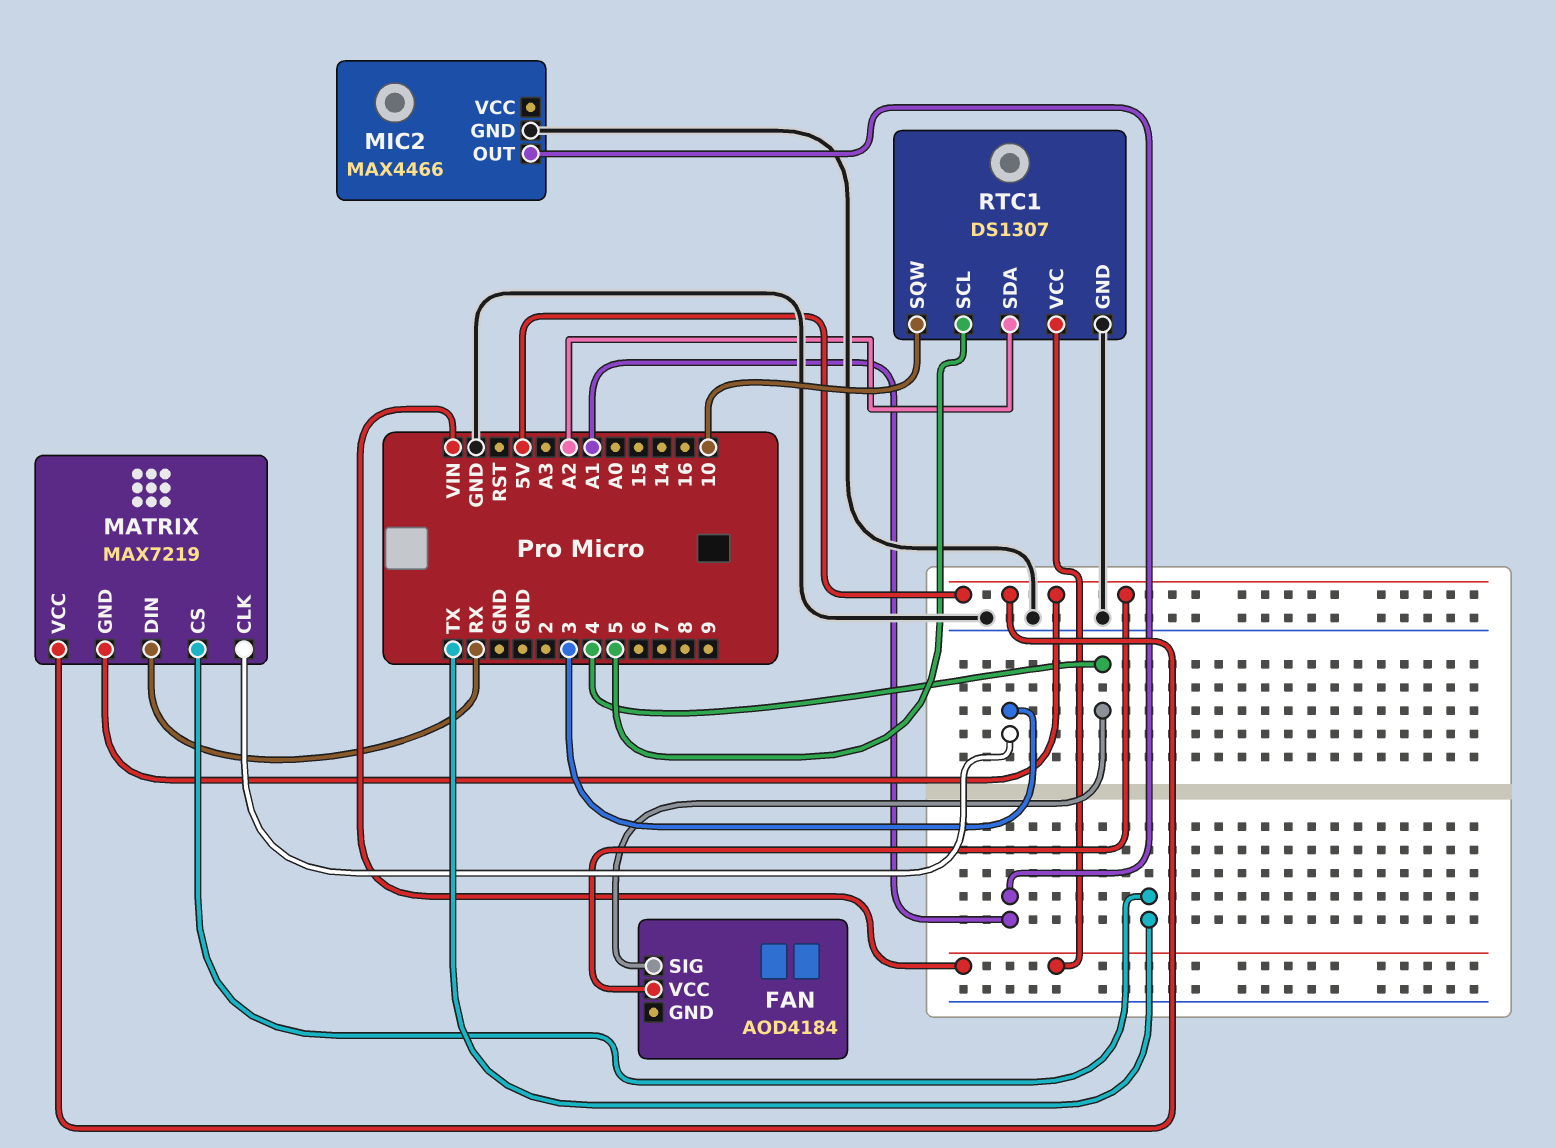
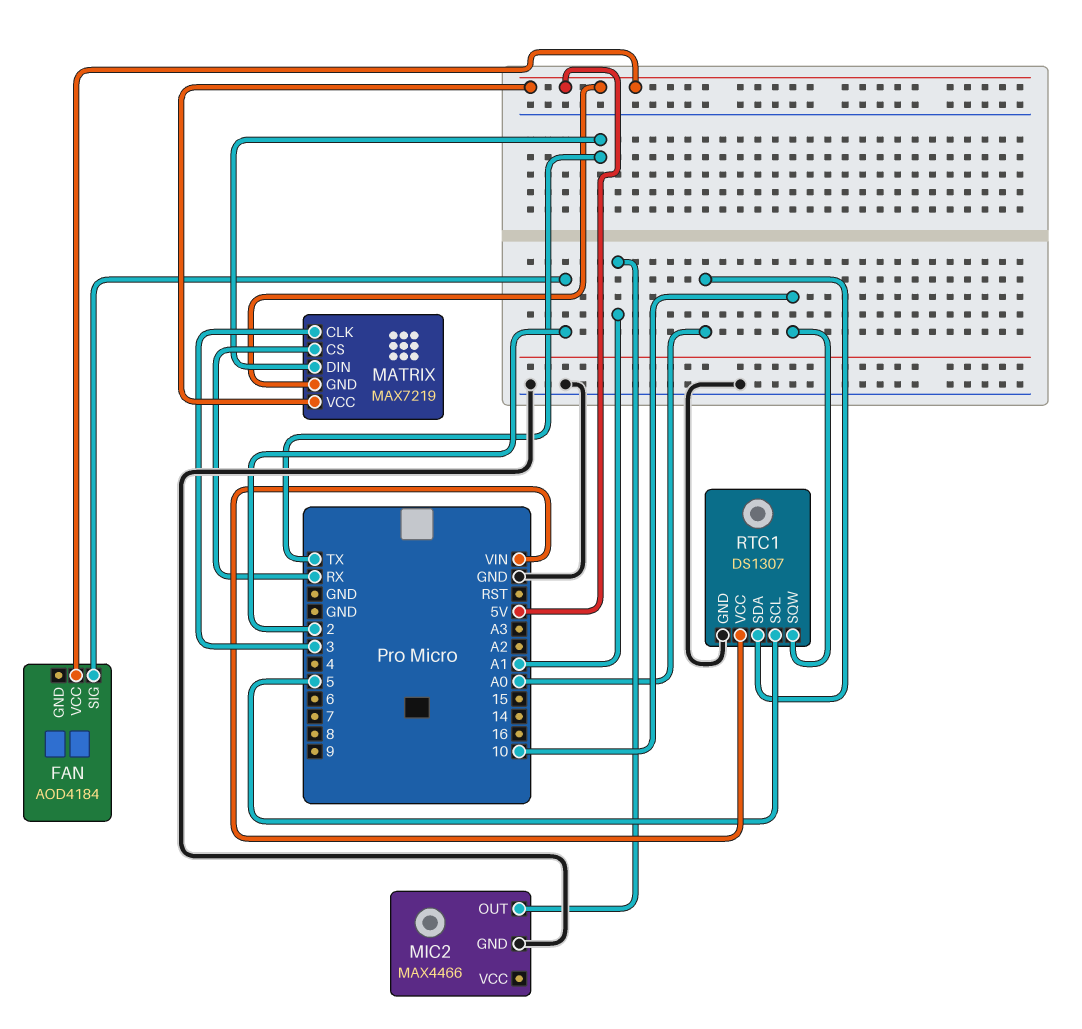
FAN pin SIG: 4 -> 2
MATRIX pin CS: TX -> RX
MATRIX pin DIN: RX -> TX
RTC1 pin SDA: A2 -> A0

